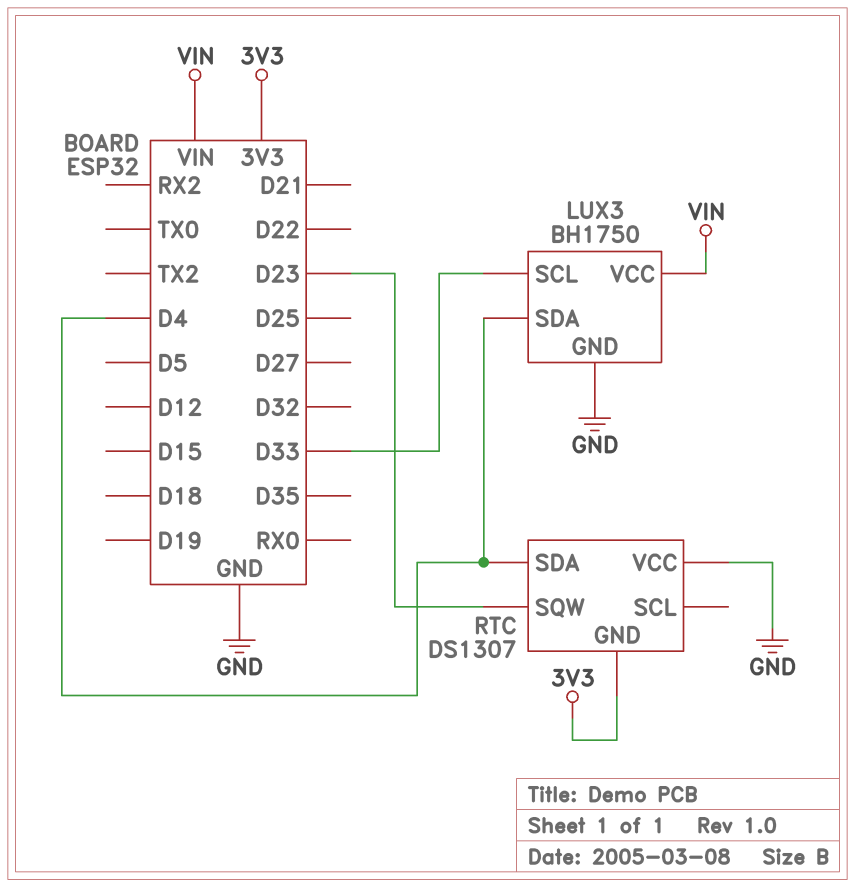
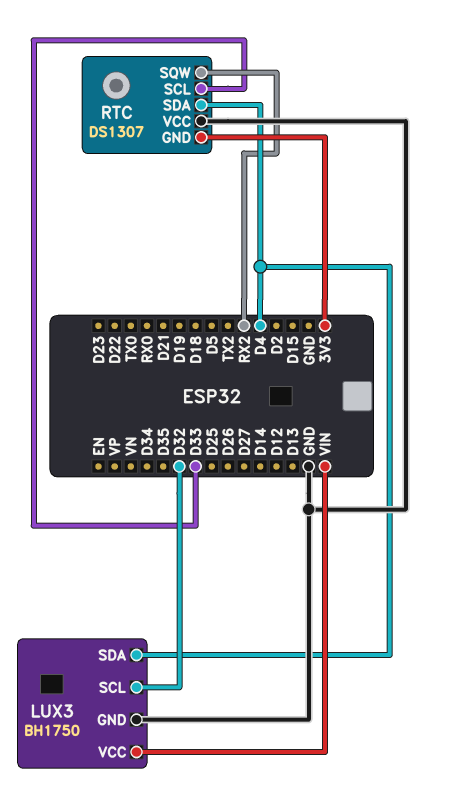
LUX3 pin SCL: D33 -> D32
RTC pin SCL: none -> D33
RTC pin SQW: D23 -> RX2

